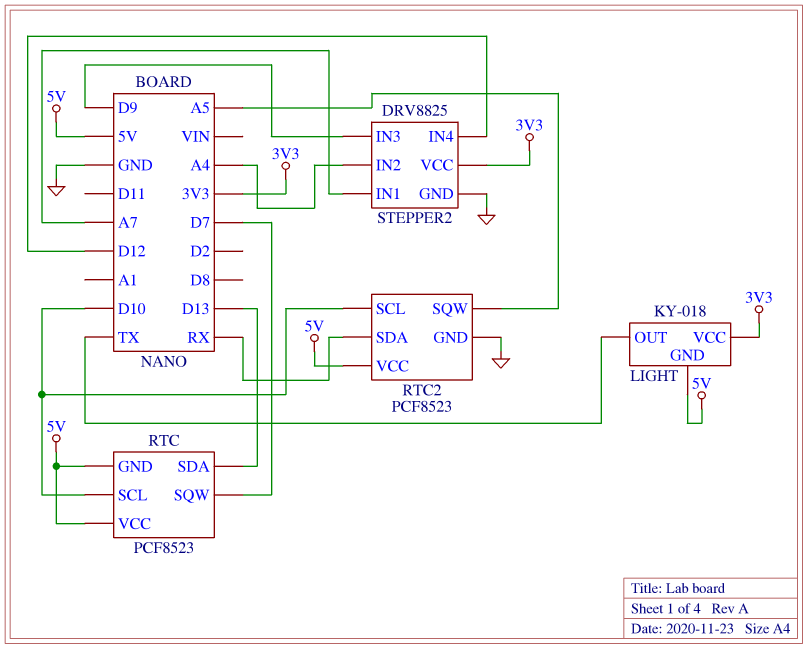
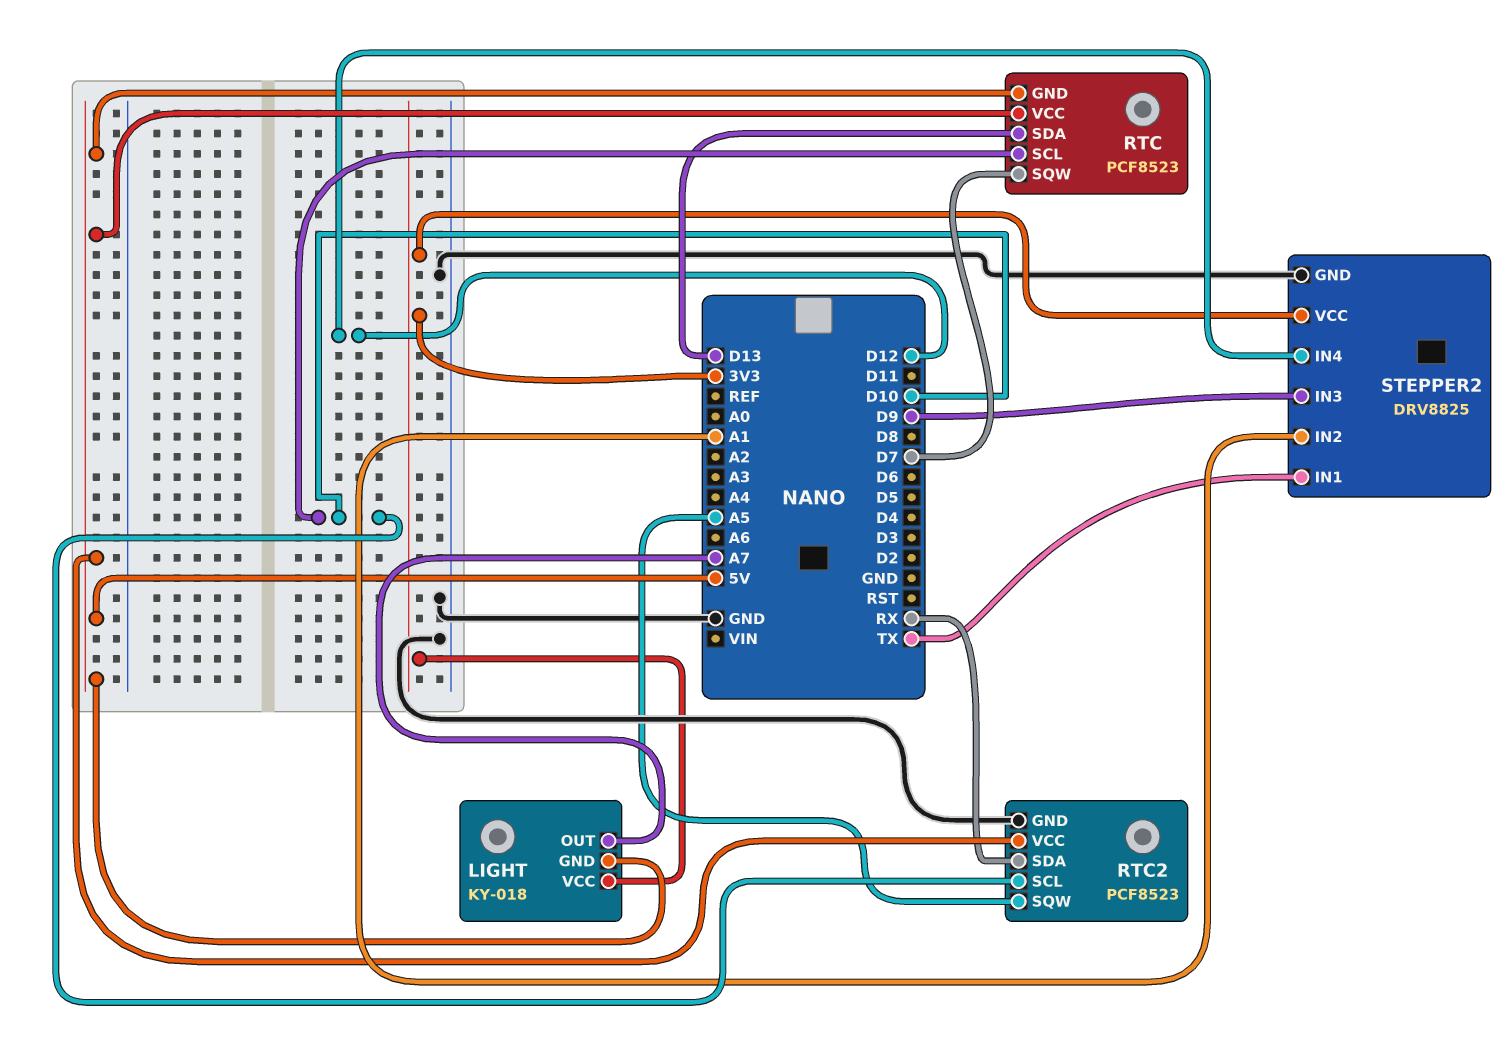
LIGHT pin OUT: TX -> A7
STEPPER2 pin IN1: A7 -> TX
STEPPER2 pin IN2: A4 -> A1

